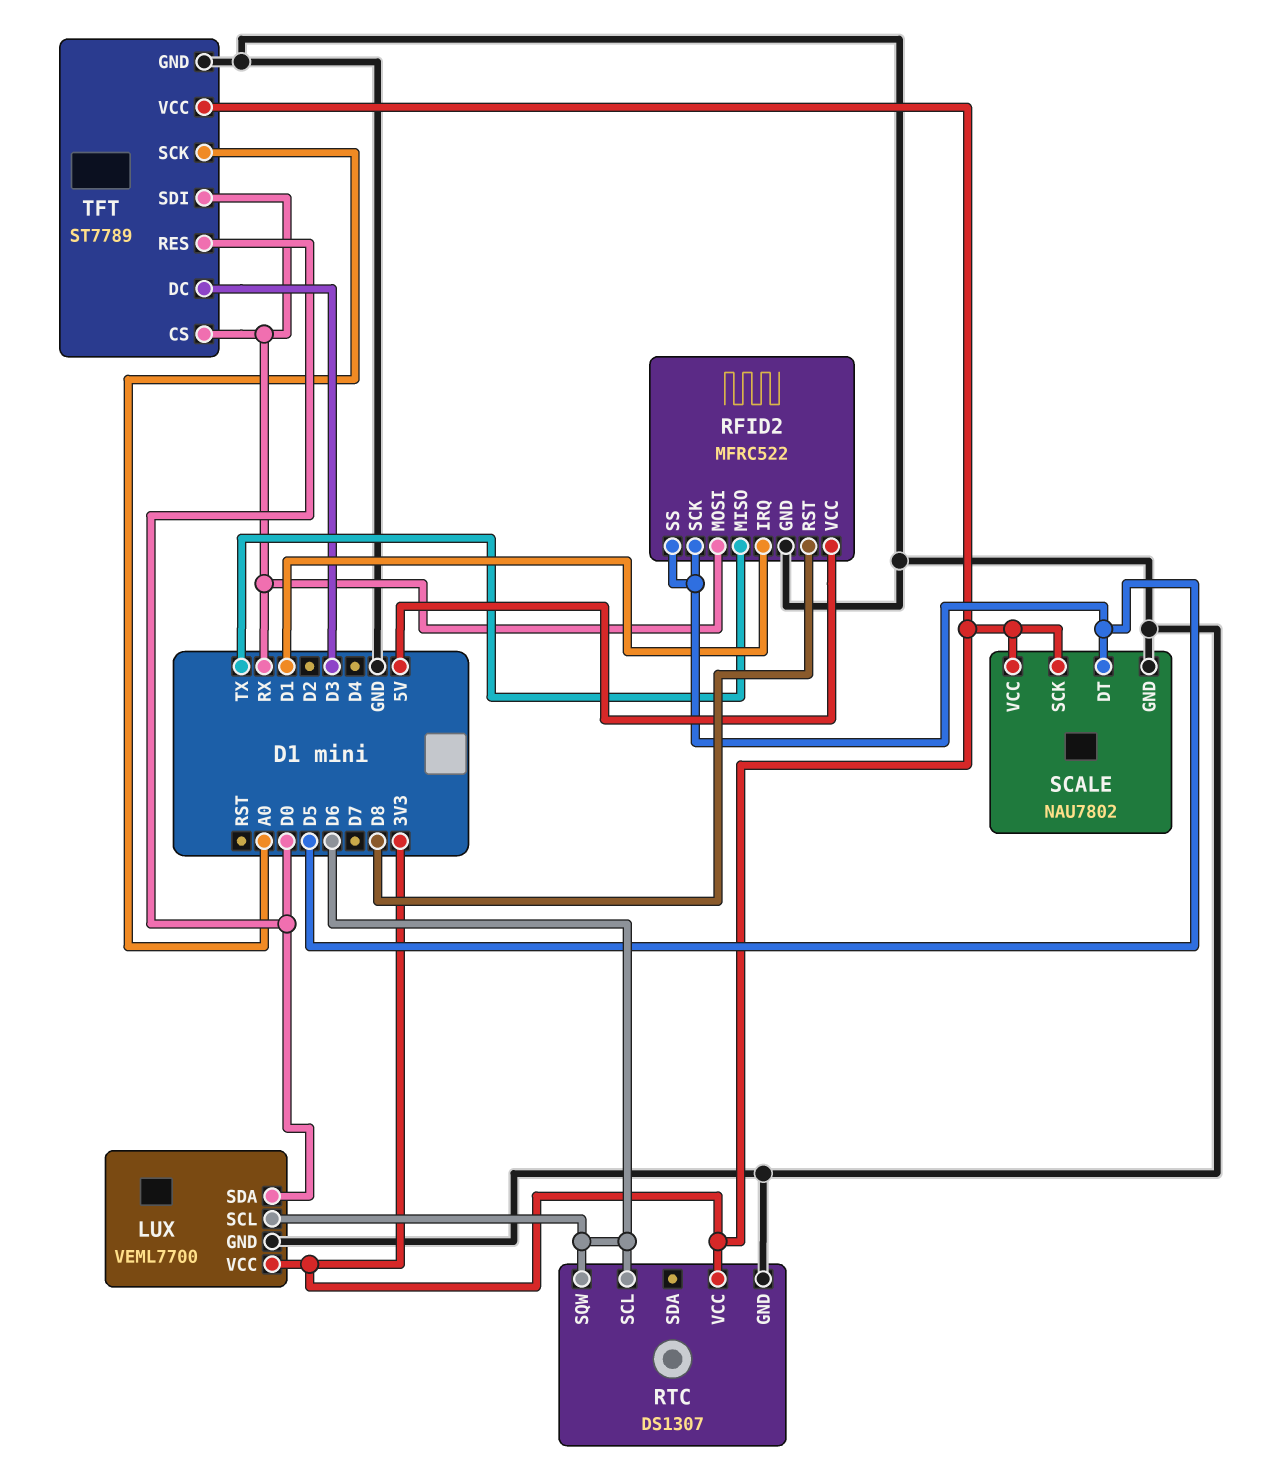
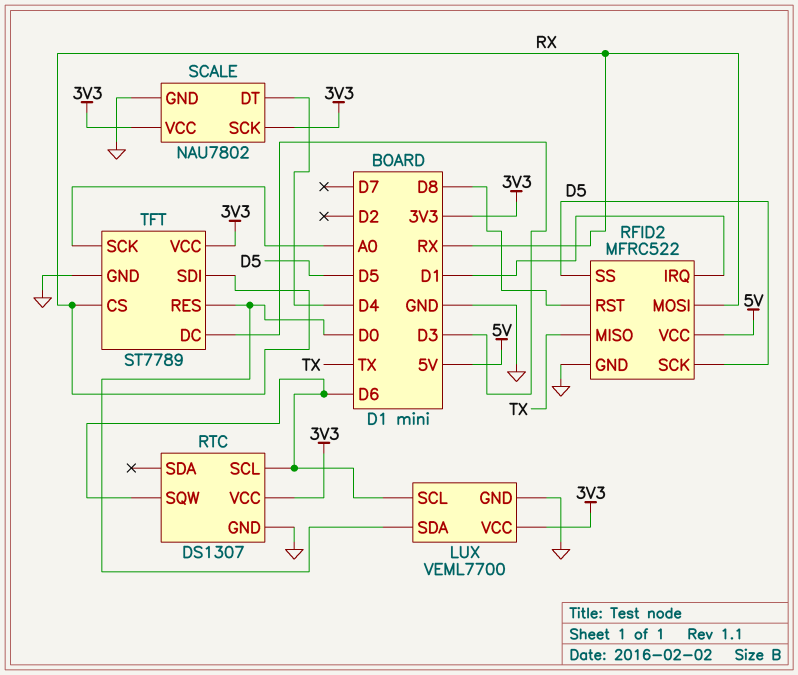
SCALE pin DT: D5 -> D4

